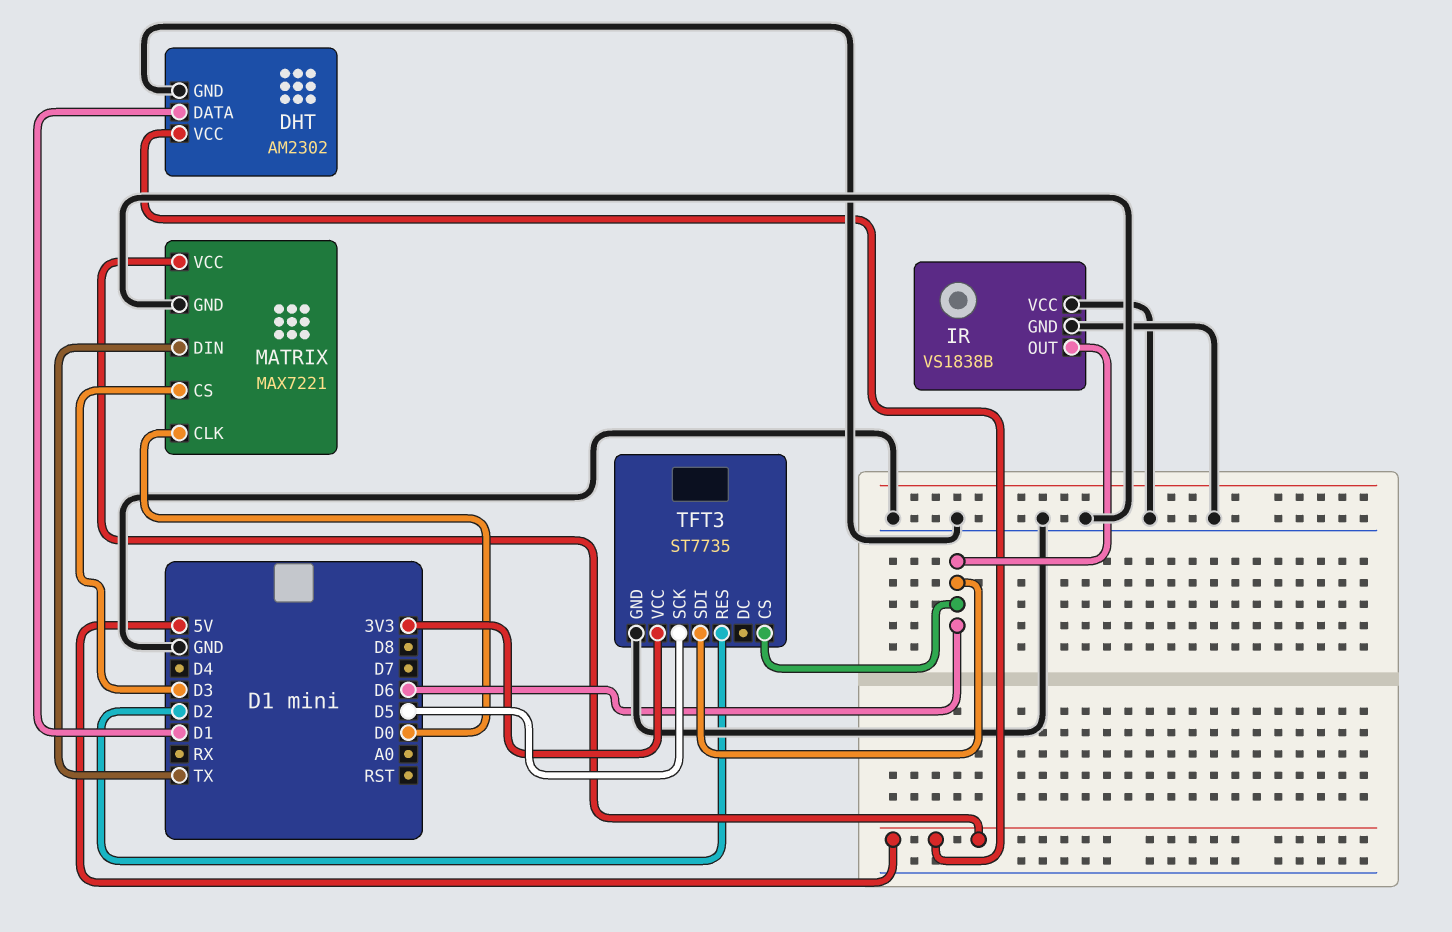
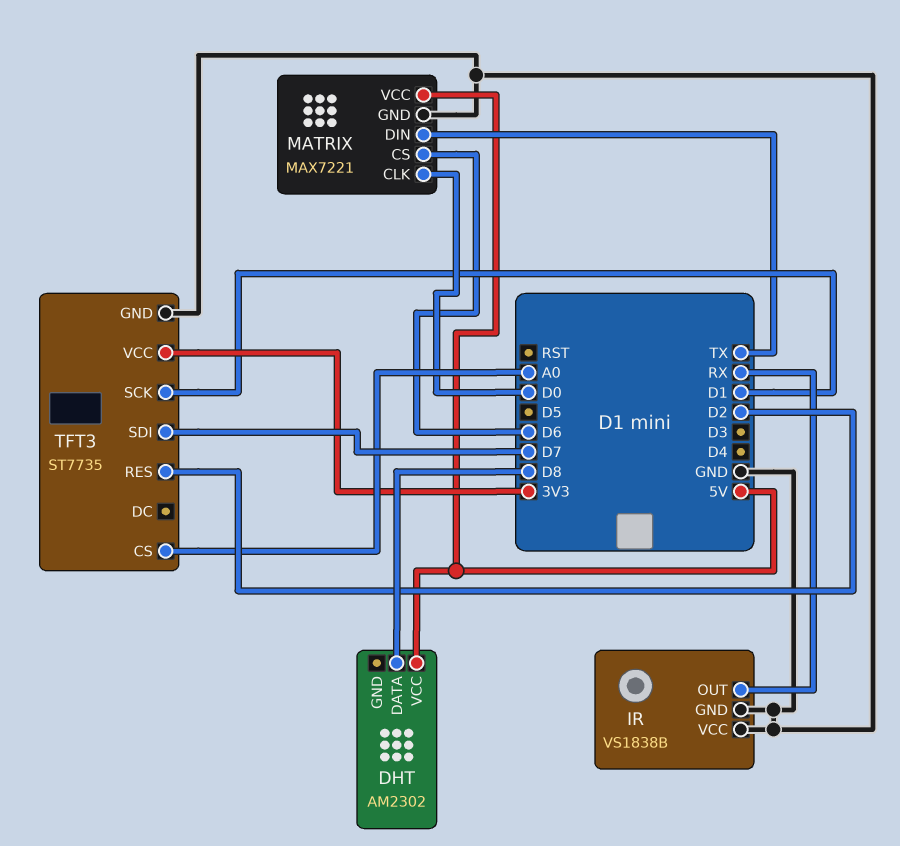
DHT pin DATA: D1 -> D8
DHT pin GND: GND -> none
IR pin OUT: D6 -> RX
MATRIX pin CS: D3 -> D6
TFT3 pin CS: D6 -> A0
TFT3 pin SCK: D5 -> D1
TFT3 pin SDI: D6 -> D7

